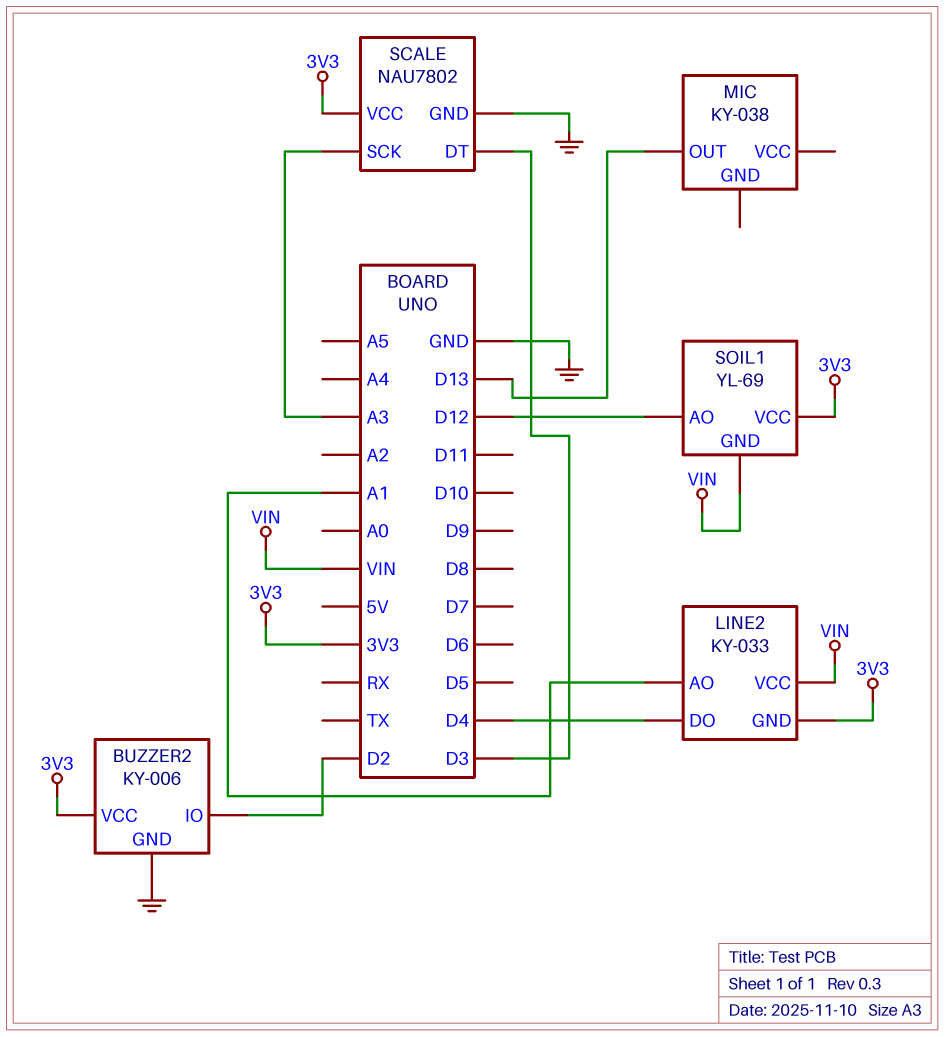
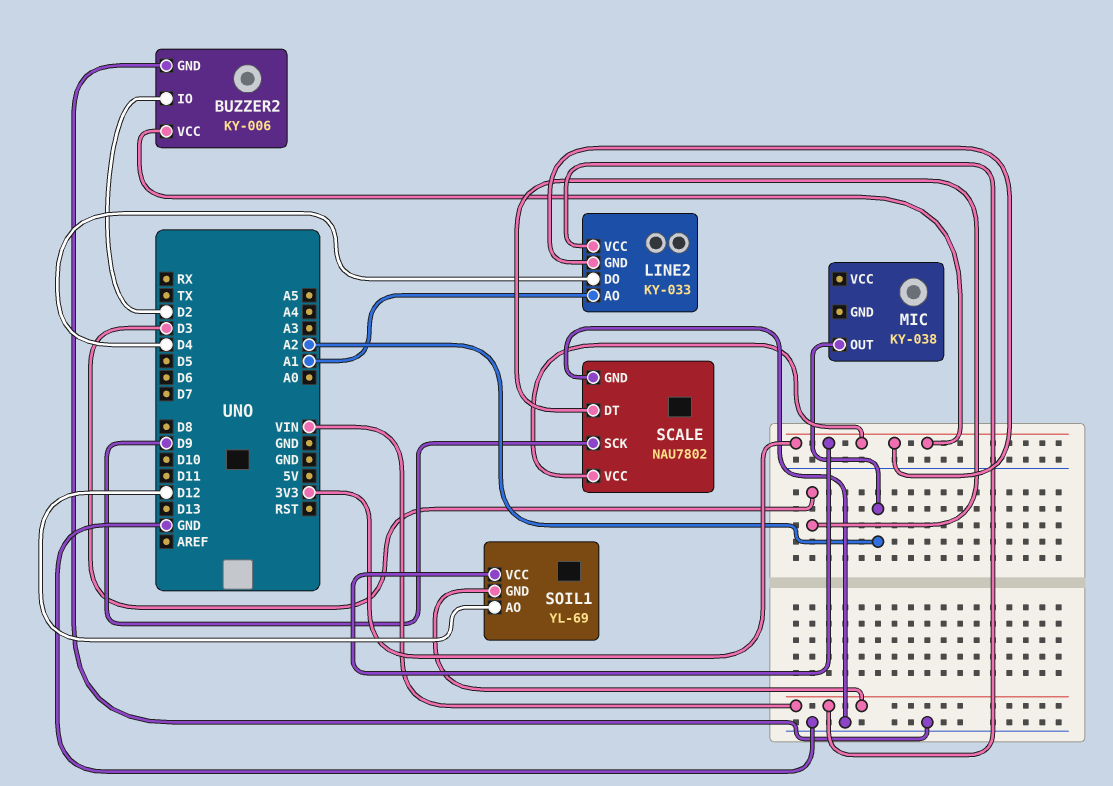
MIC pin OUT: D13 -> A2
SCALE pin SCK: A3 -> D9

